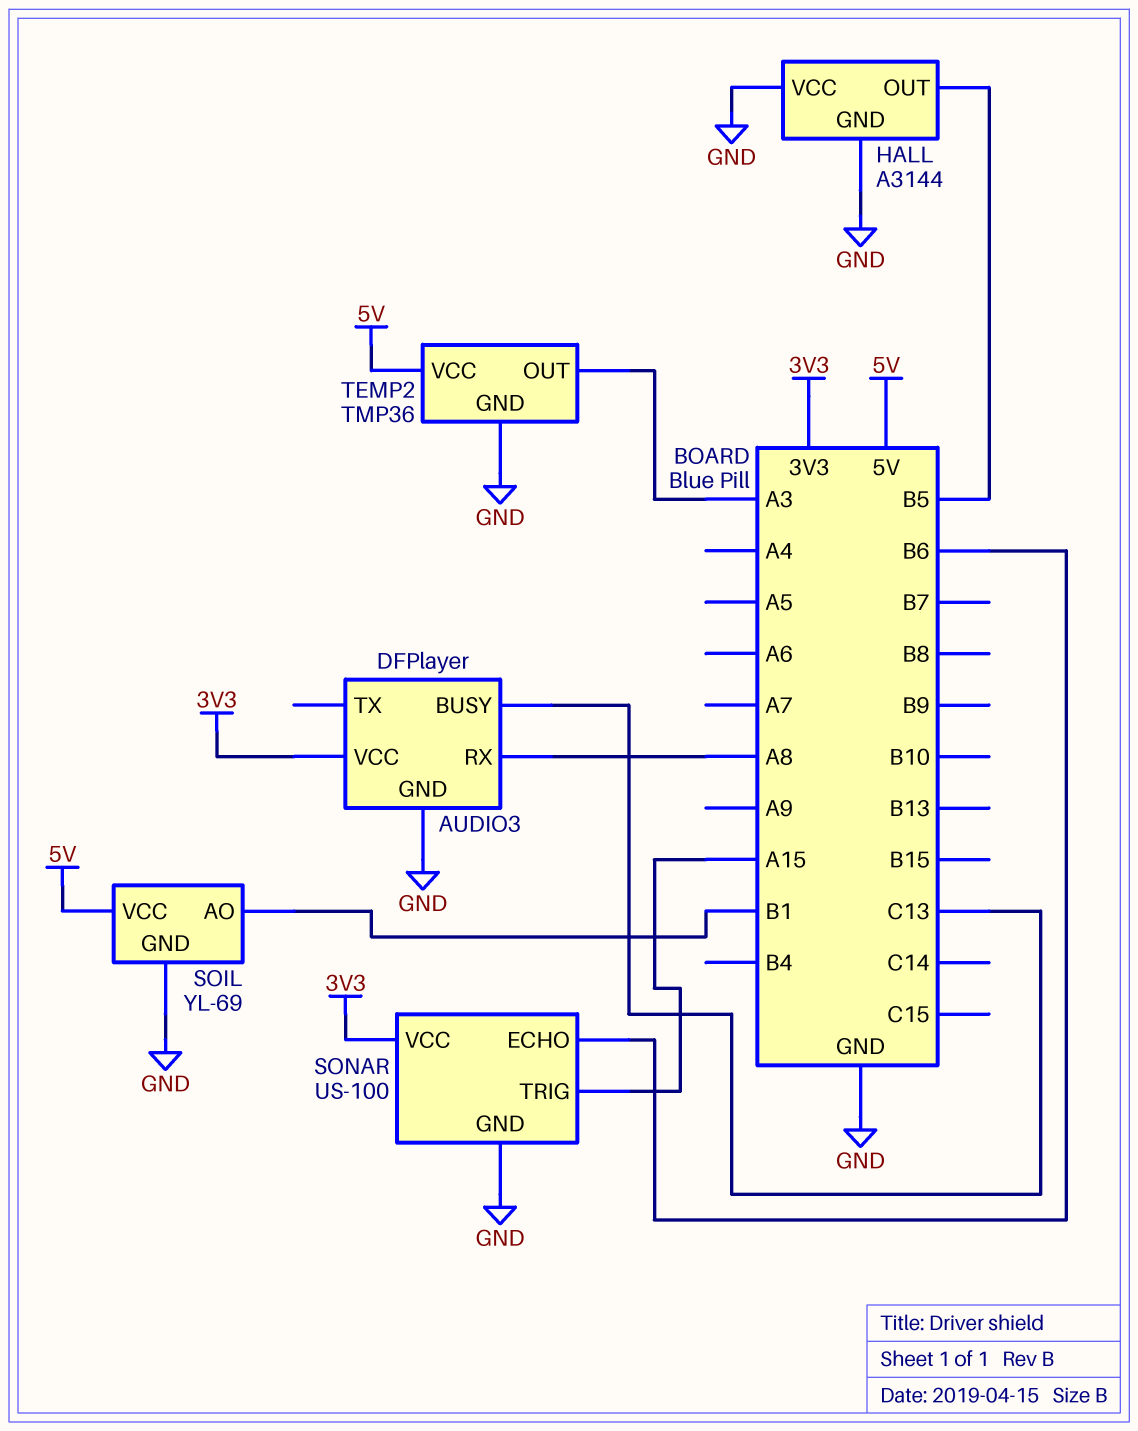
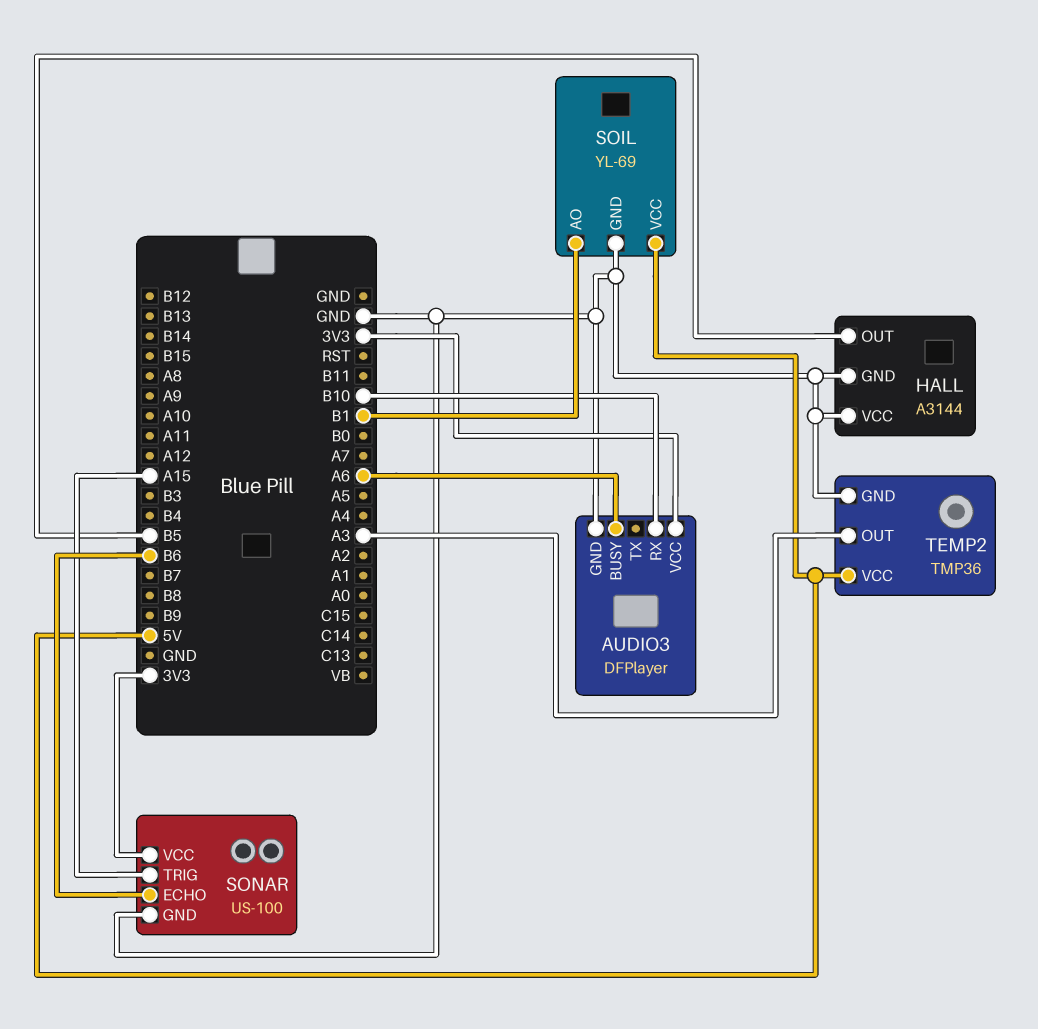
AUDIO3 pin BUSY: C13 -> A6
AUDIO3 pin RX: A8 -> B10

